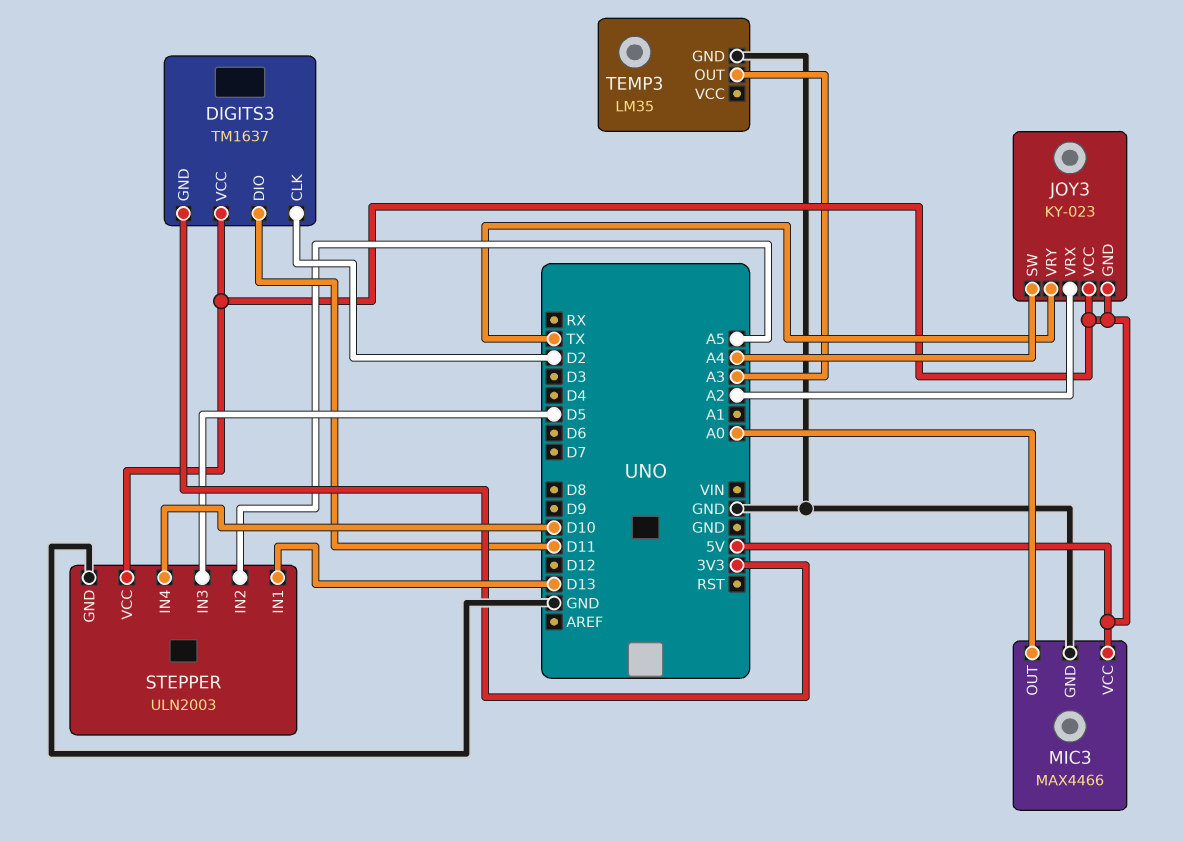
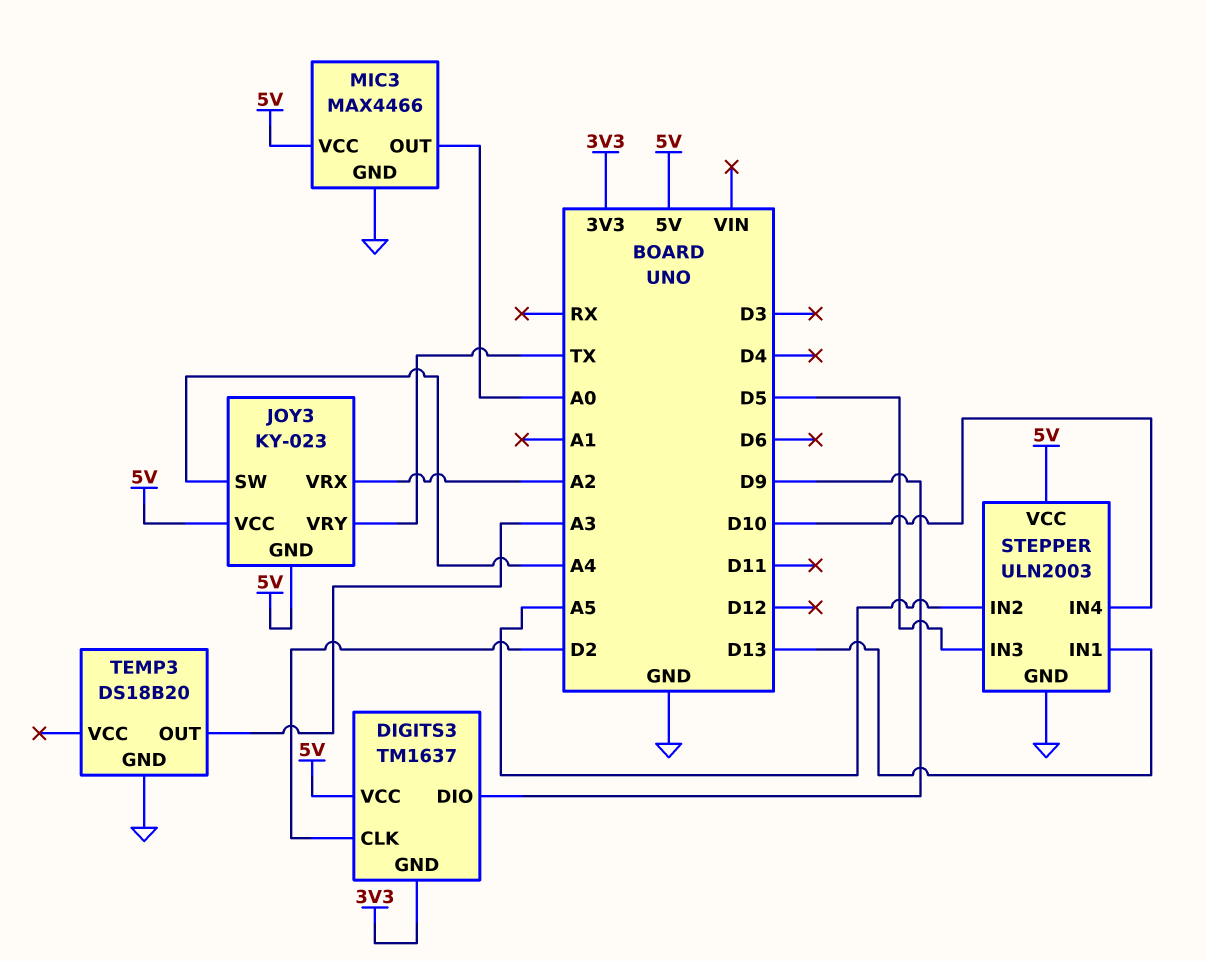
DIGITS3 pin DIO: D11 -> D9
TEMP3: LM35 -> DS18B20

